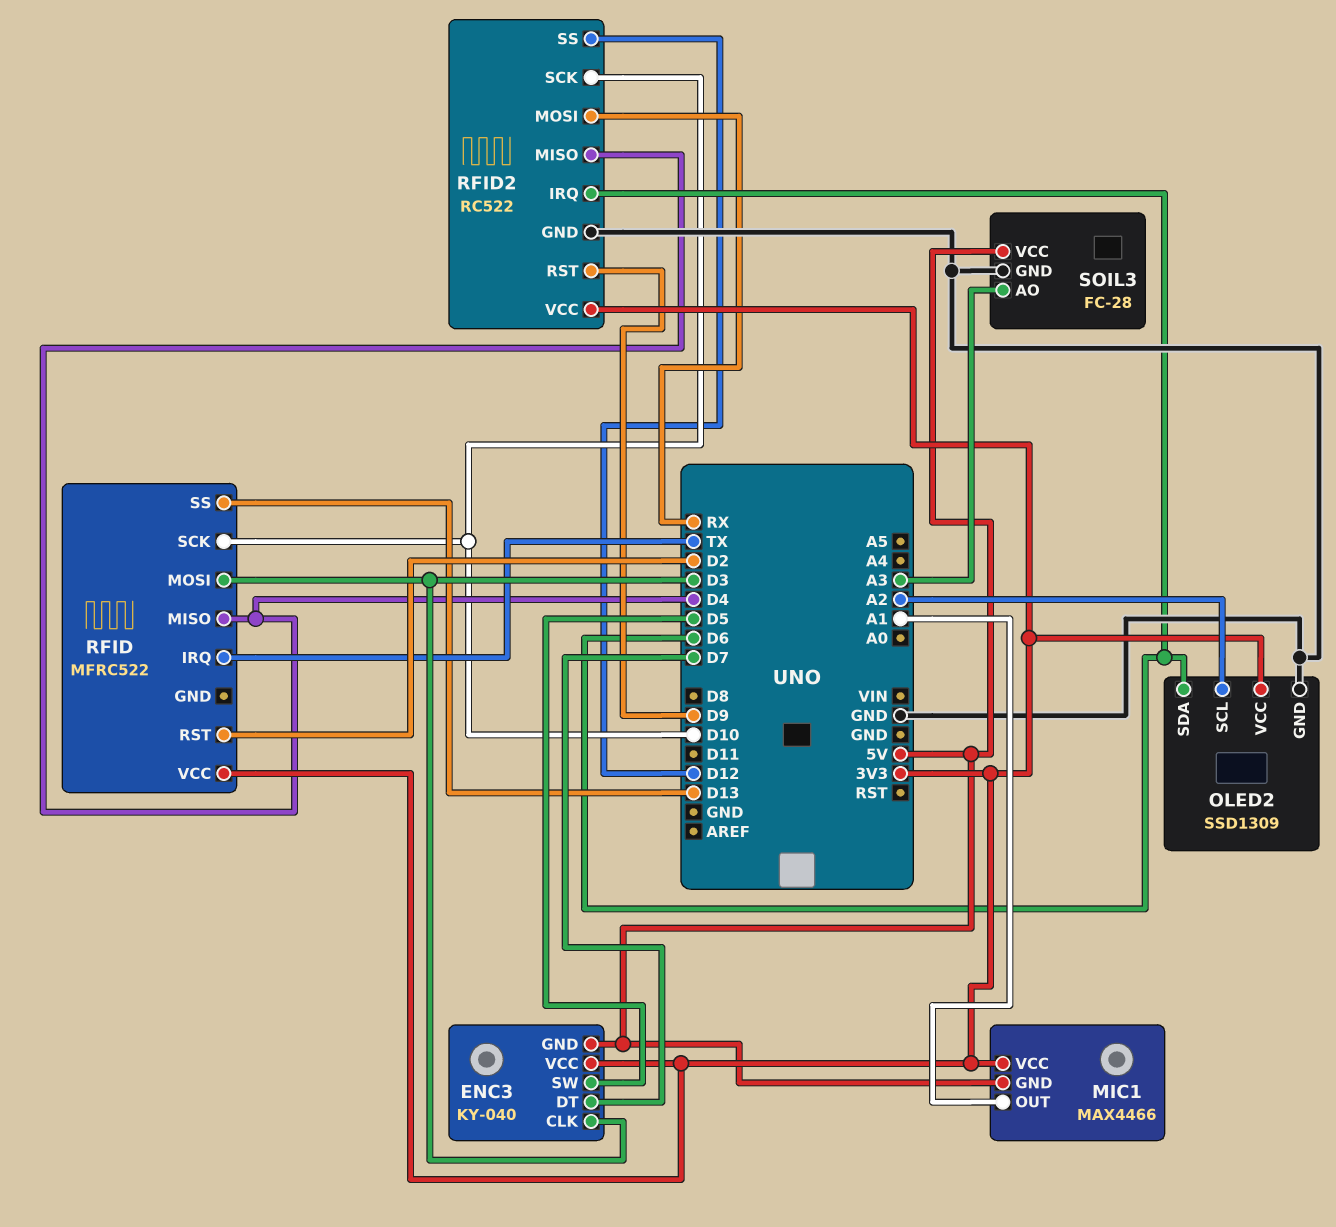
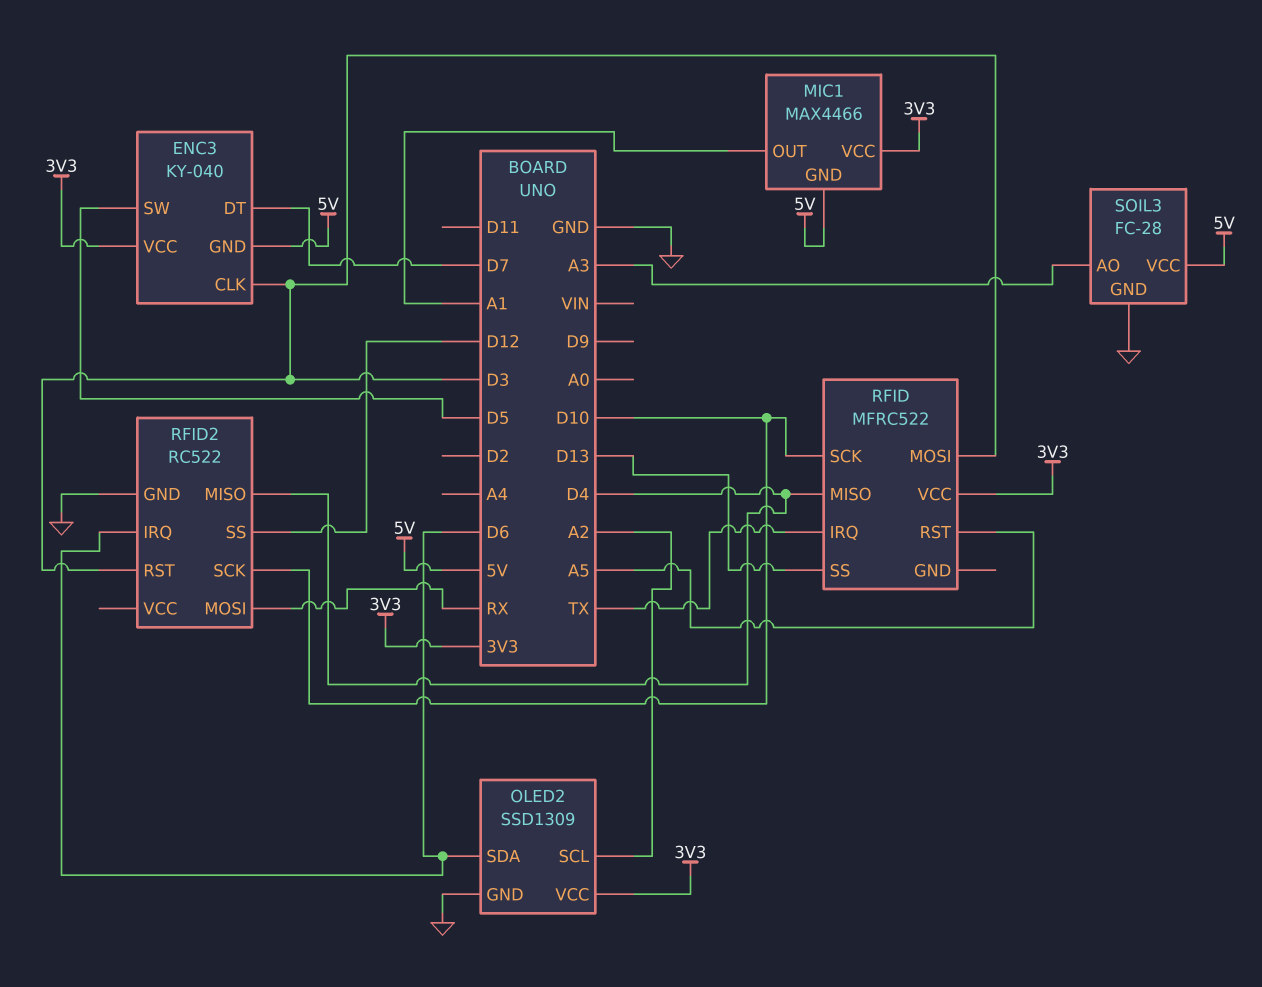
RFID pin RST: D2 -> A5
RFID2 pin RST: D9 -> D3
RFID2 pin VCC: 3V3 -> none

